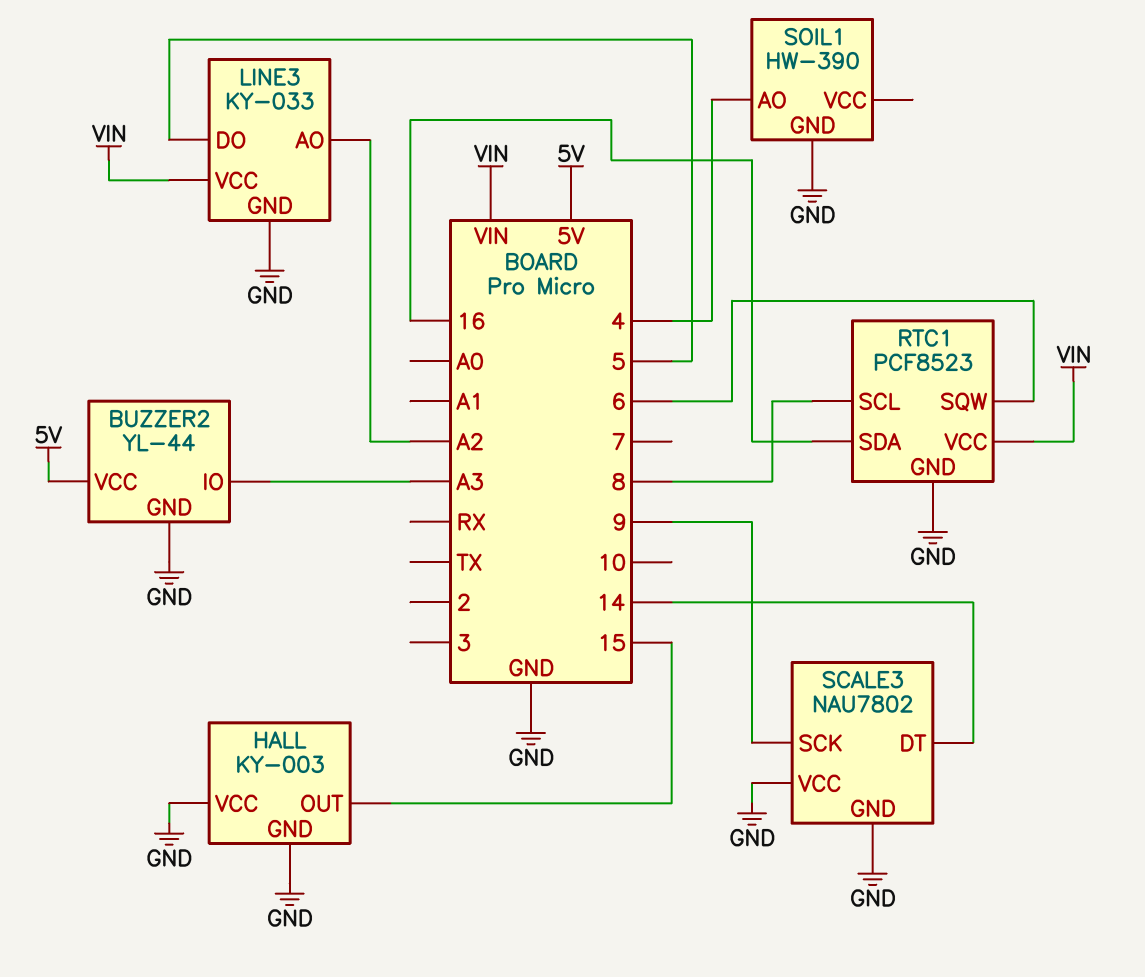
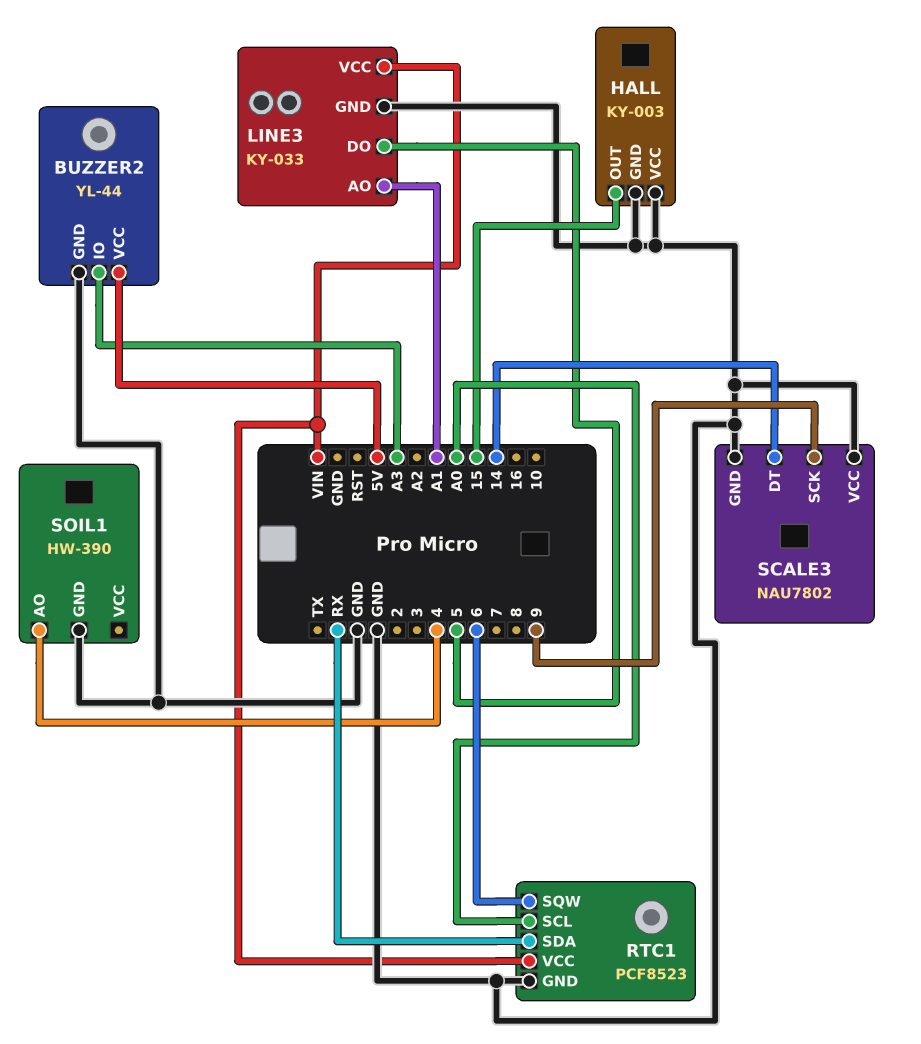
LINE3 pin AO: A2 -> A1
RTC1 pin SCL: 8 -> A0
RTC1 pin SDA: 16 -> RX

